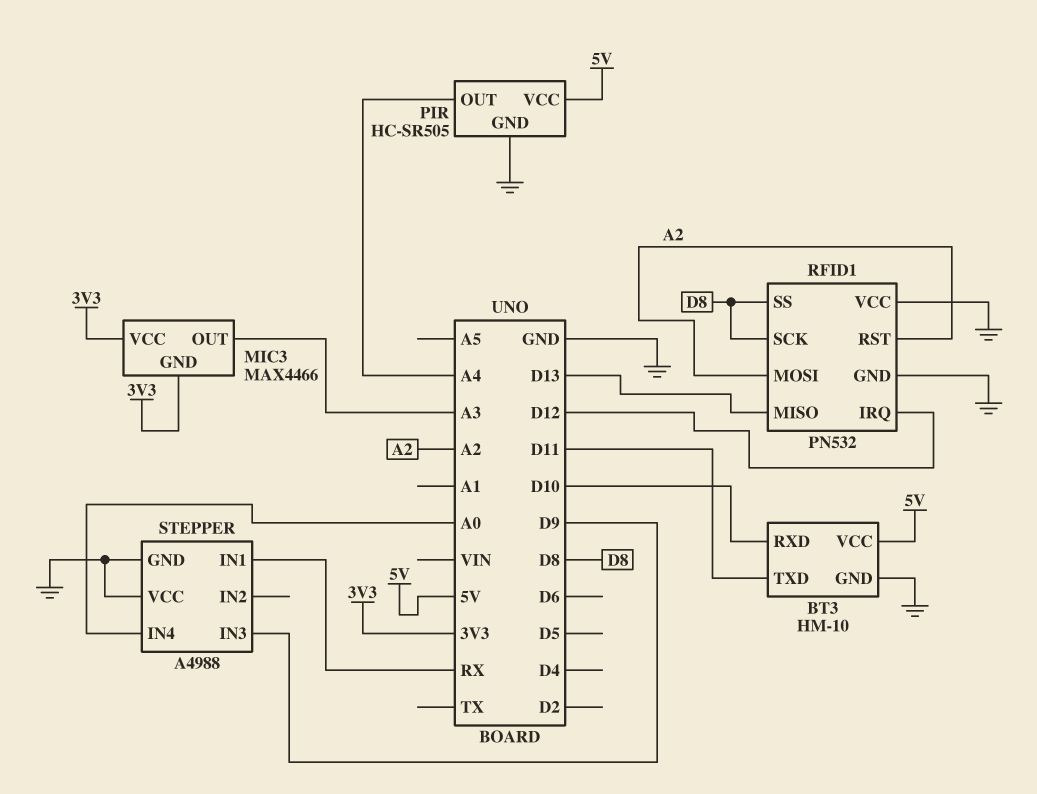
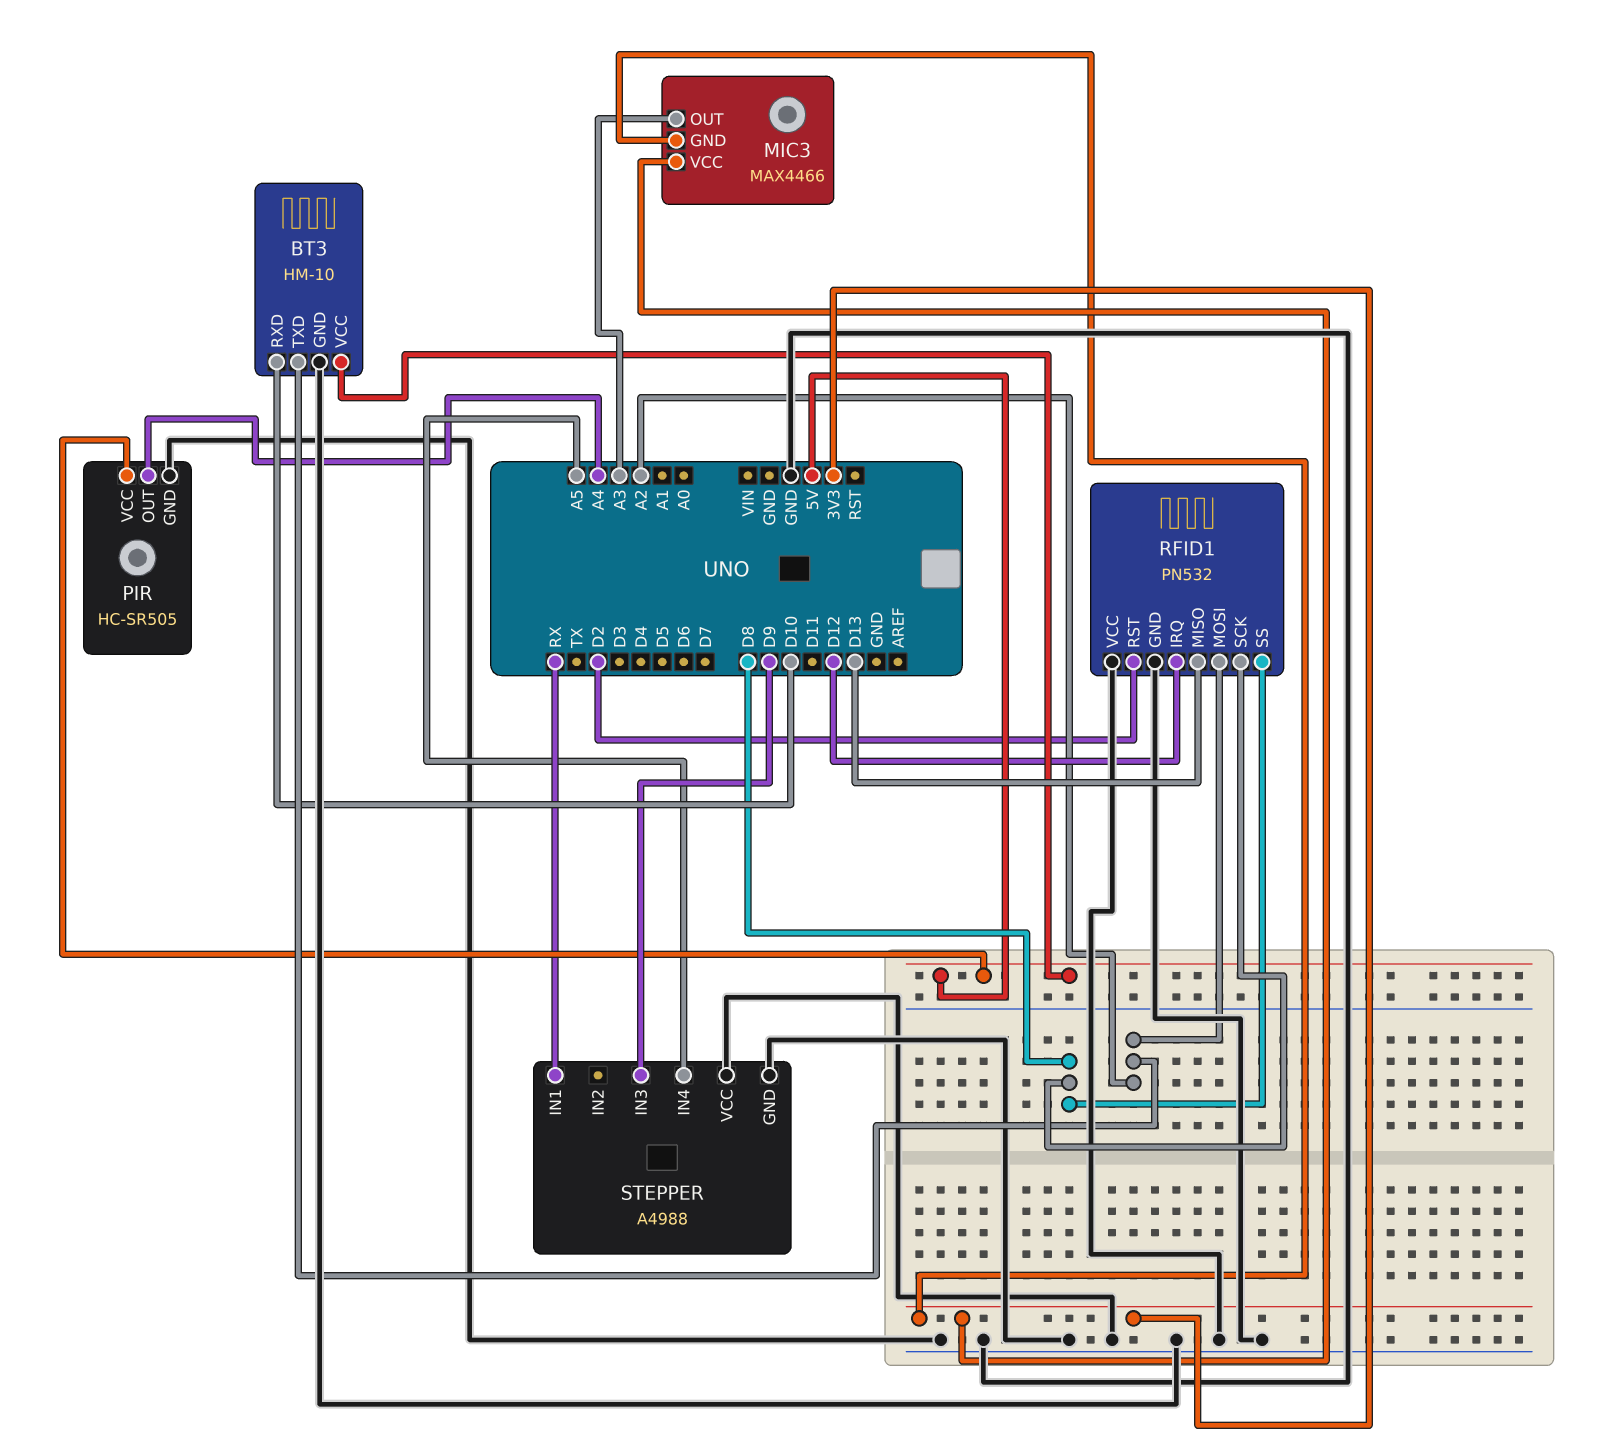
BT3 pin TXD: D11 -> A2
RFID1 pin RST: A2 -> D2
STEPPER pin IN4: A0 -> A5

